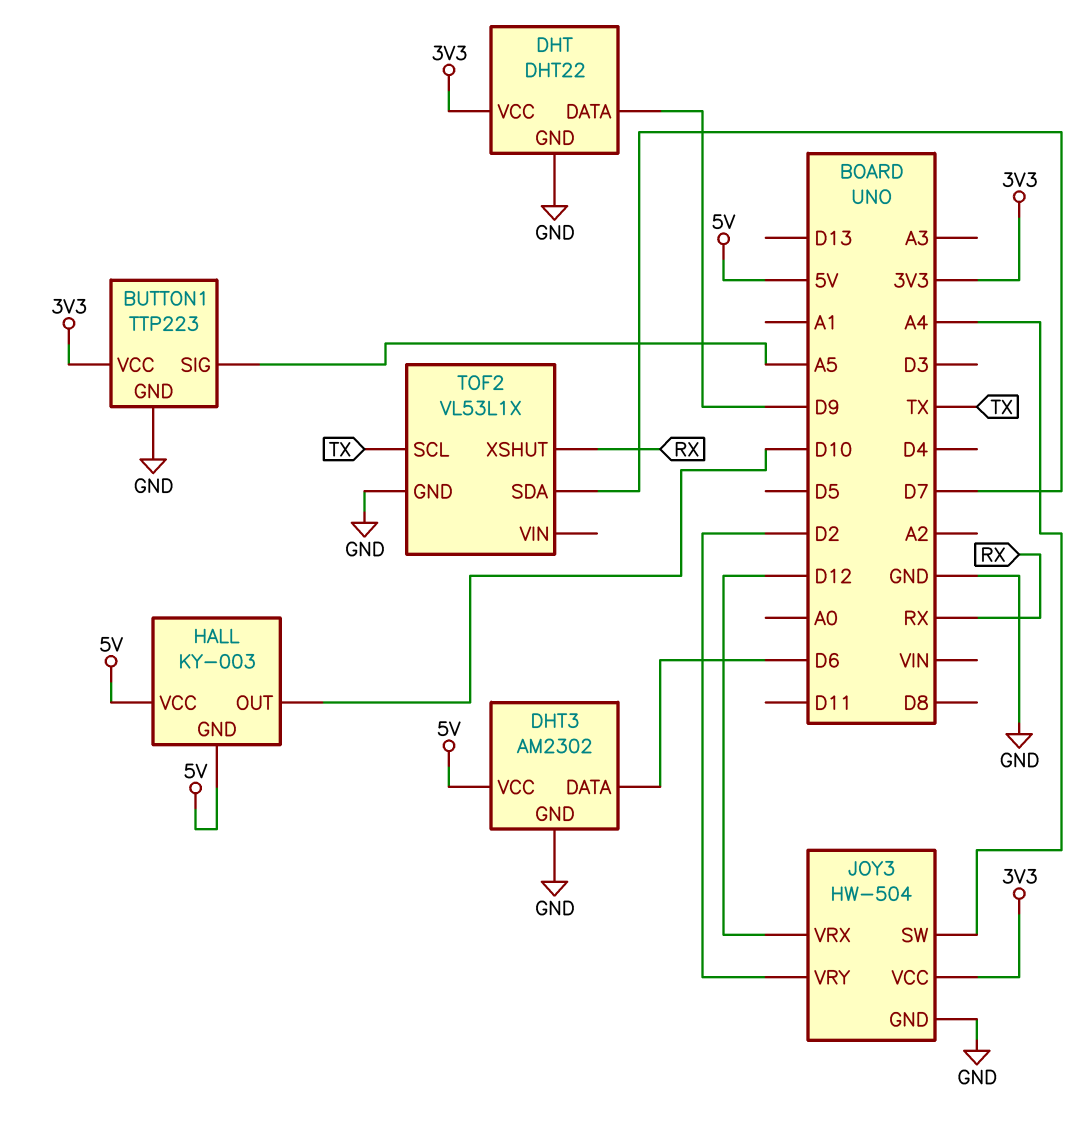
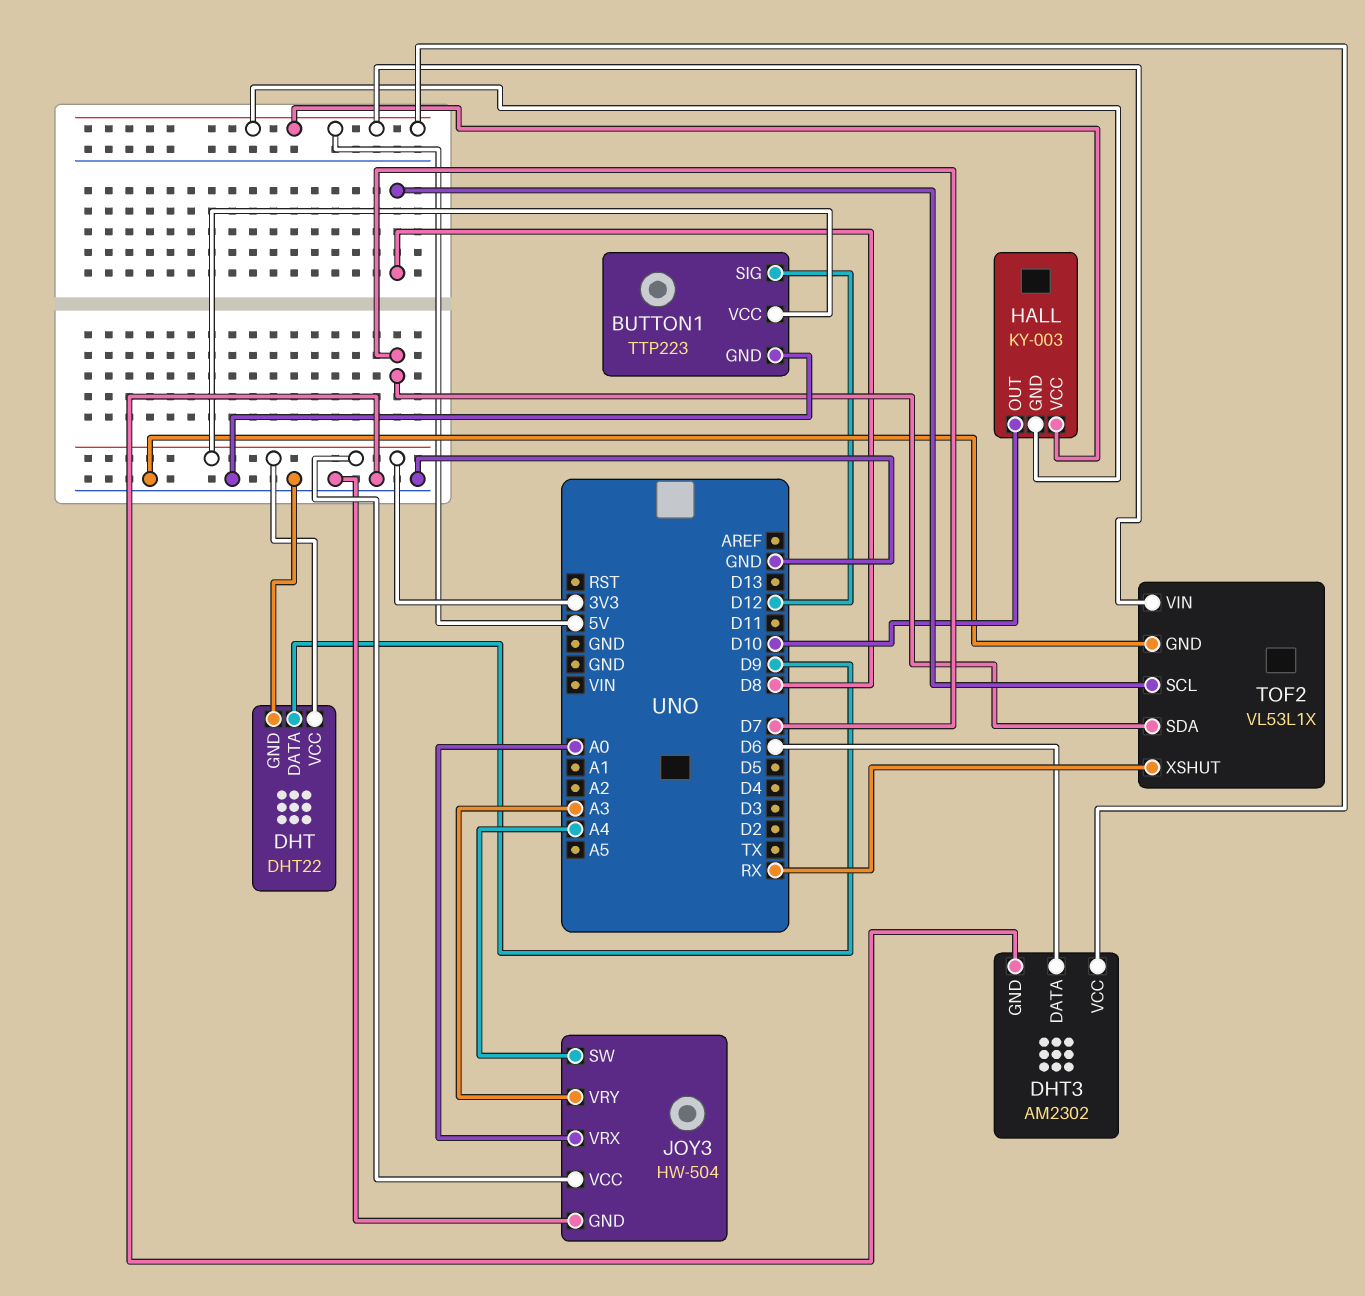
BUTTON1 pin SIG: A5 -> D12
JOY3 pin VRX: D12 -> A0
JOY3 pin VRY: D2 -> A3
TOF2 pin SCL: TX -> D8
TOF2 pin VIN: none -> 5V

